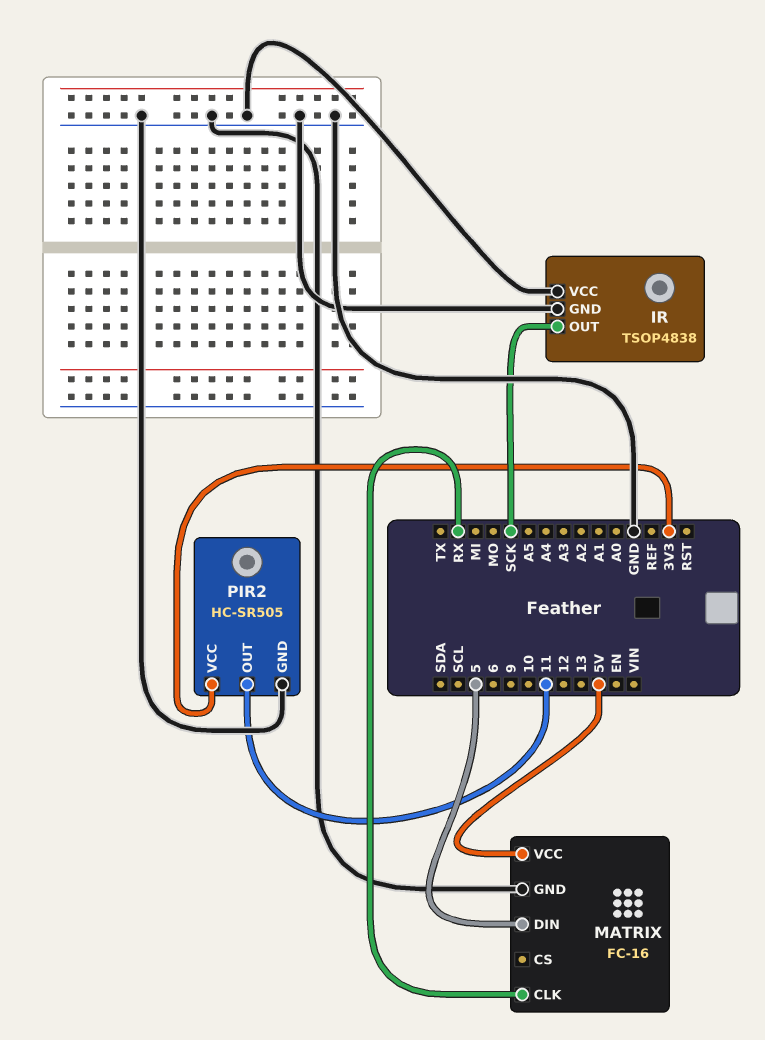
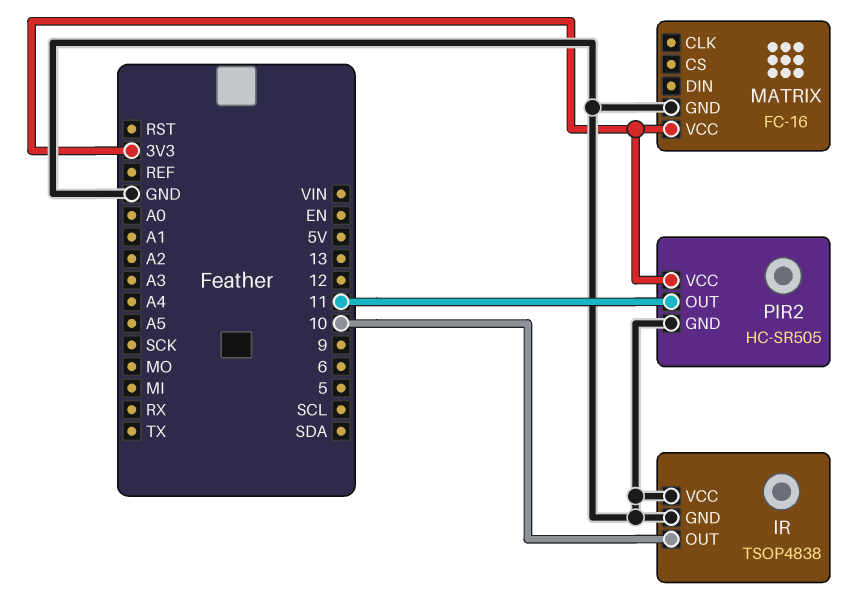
IR pin OUT: SCK -> 10
MATRIX pin CLK: RX -> none
MATRIX pin DIN: 5 -> none
MATRIX pin VCC: 5V -> 3V3

